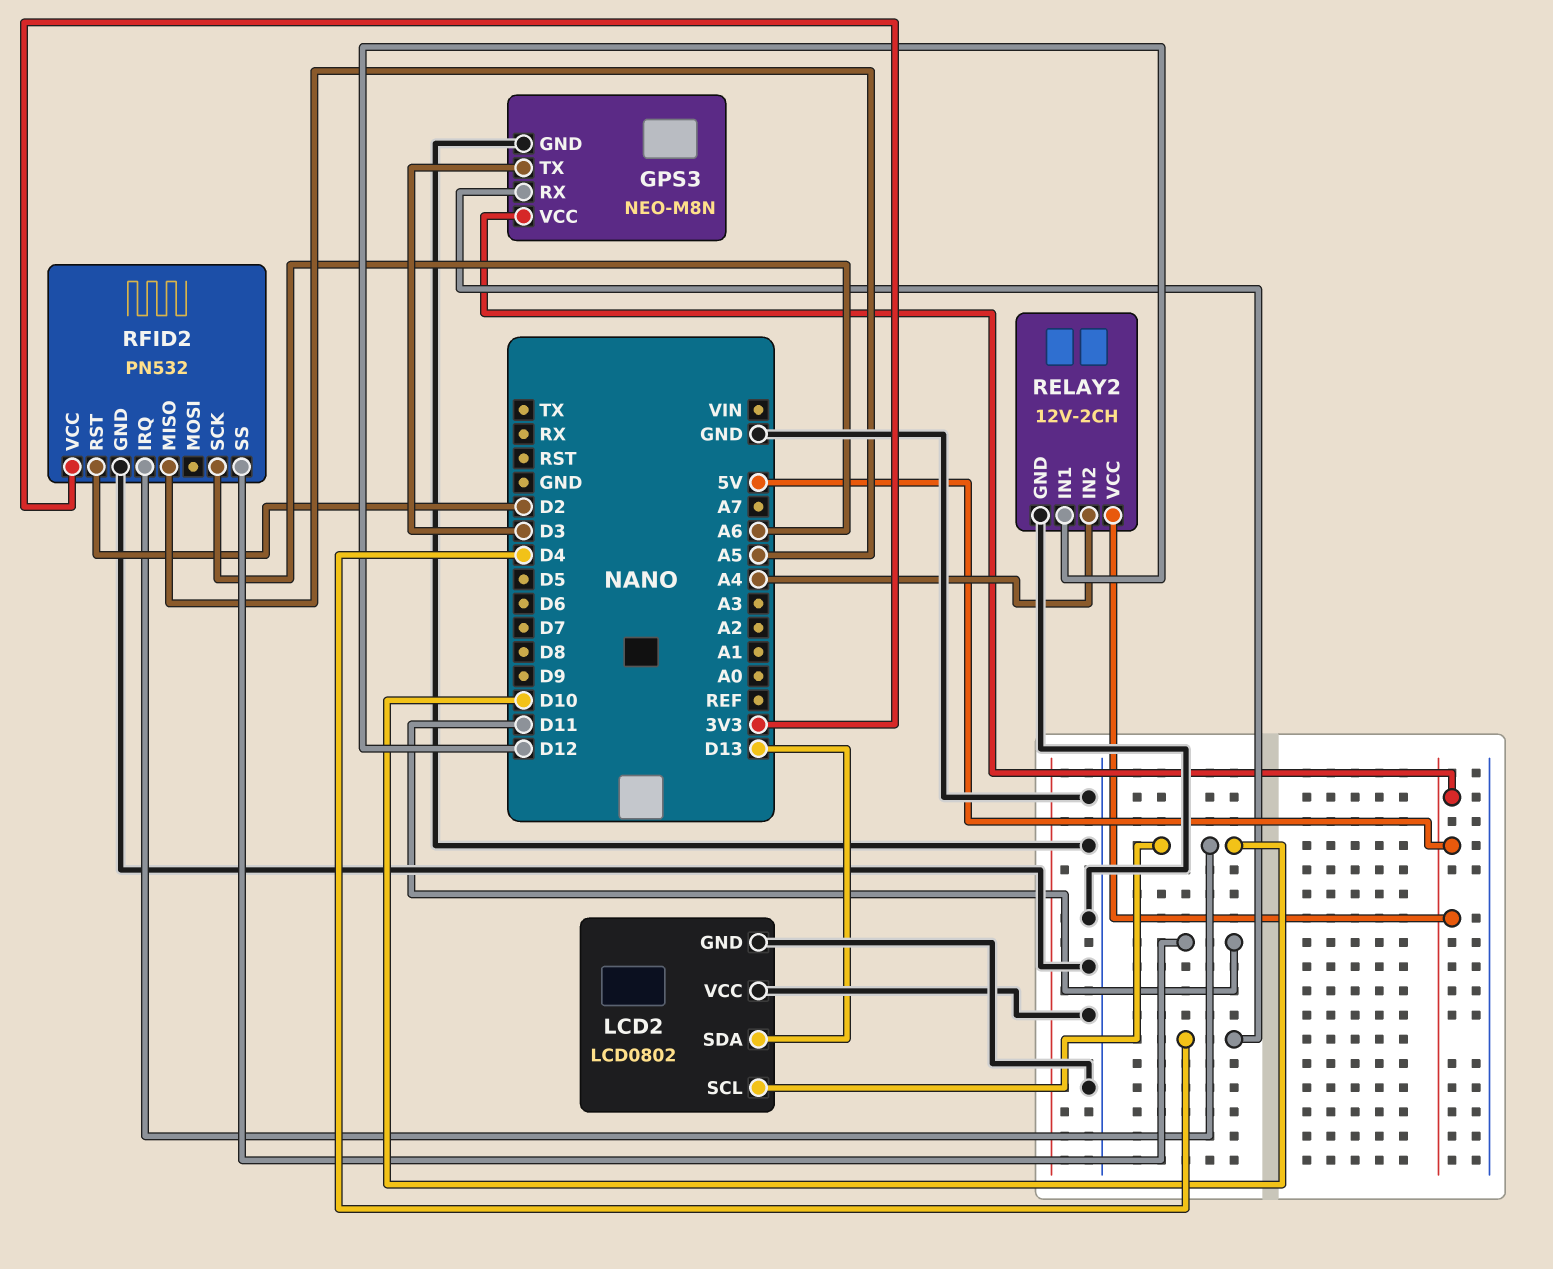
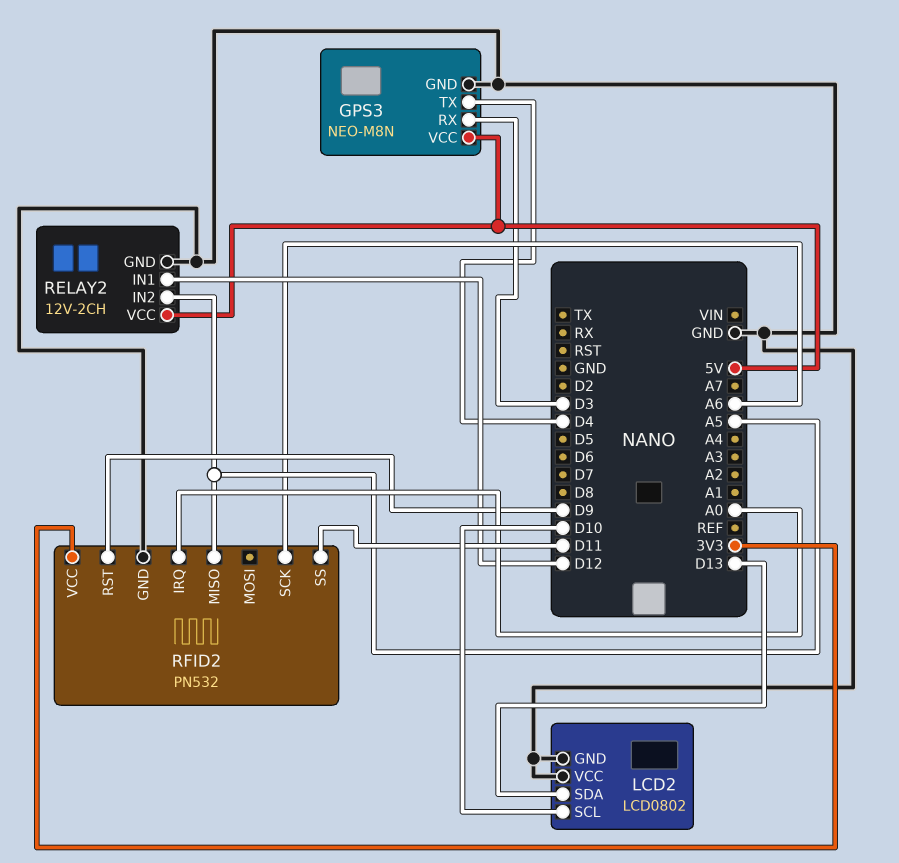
GPS3 pin RX: D4 -> D3
GPS3 pin TX: D3 -> D4
RELAY2 pin IN2: A4 -> A5
RFID2 pin IRQ: D10 -> A0
RFID2 pin RST: D2 -> D9

